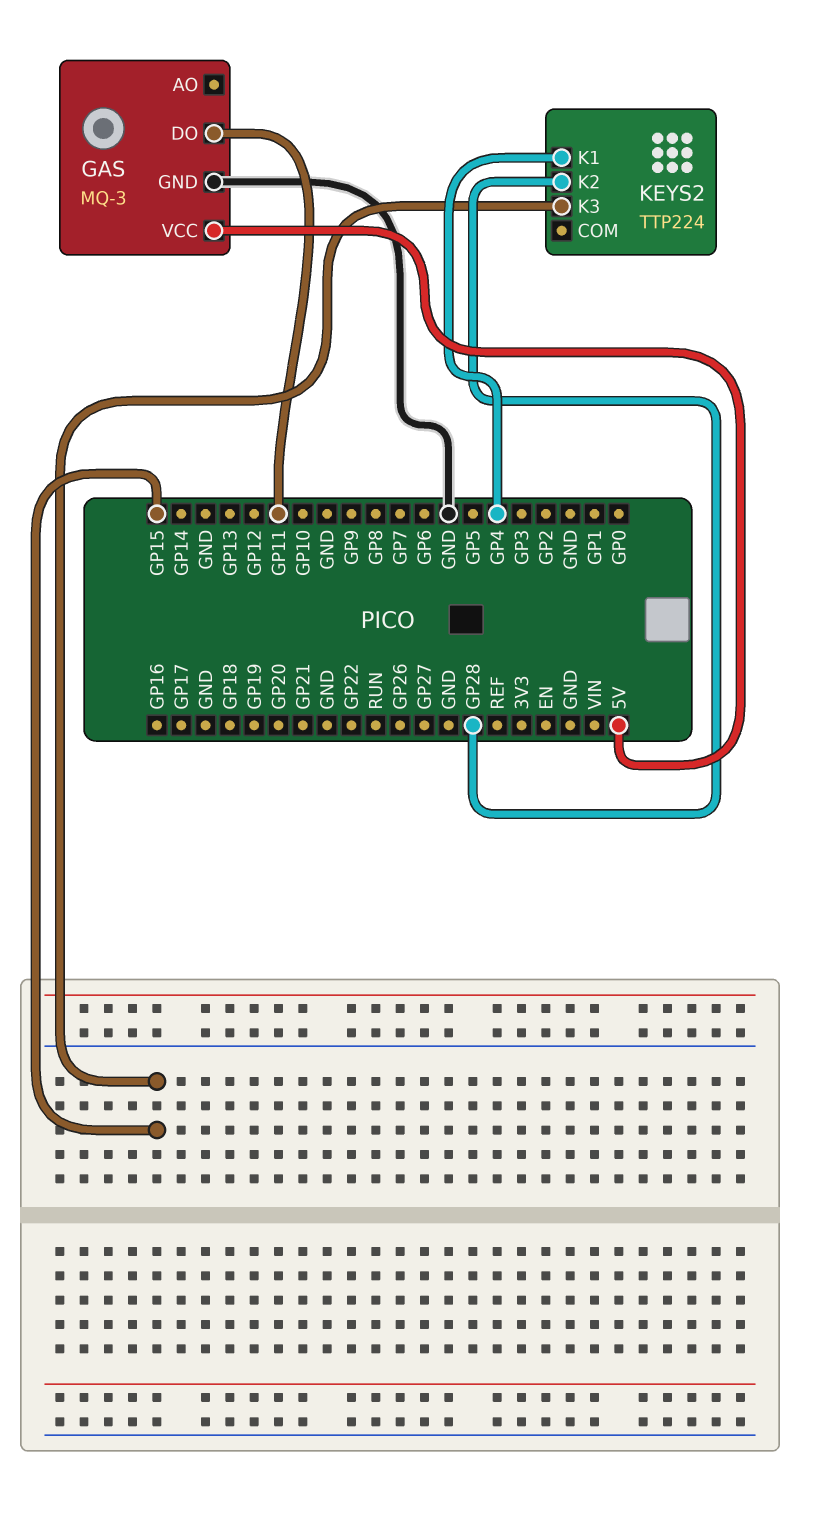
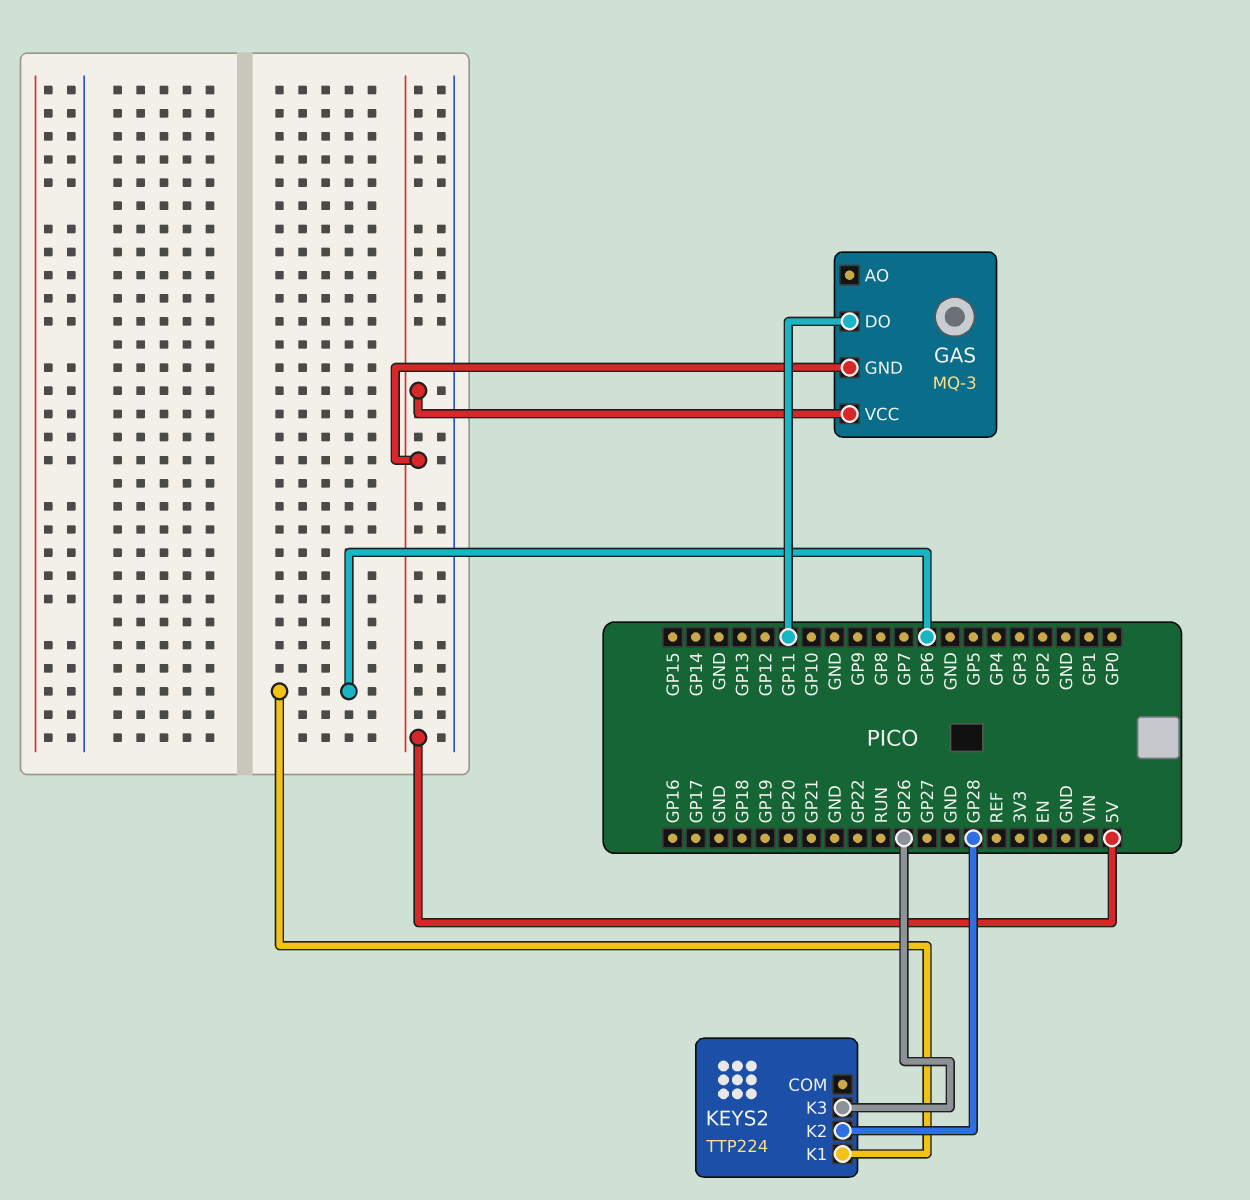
GAS pin GND: GND -> 5V
KEYS2 pin K1: GP4 -> GP6
KEYS2 pin K3: GP15 -> GP26

